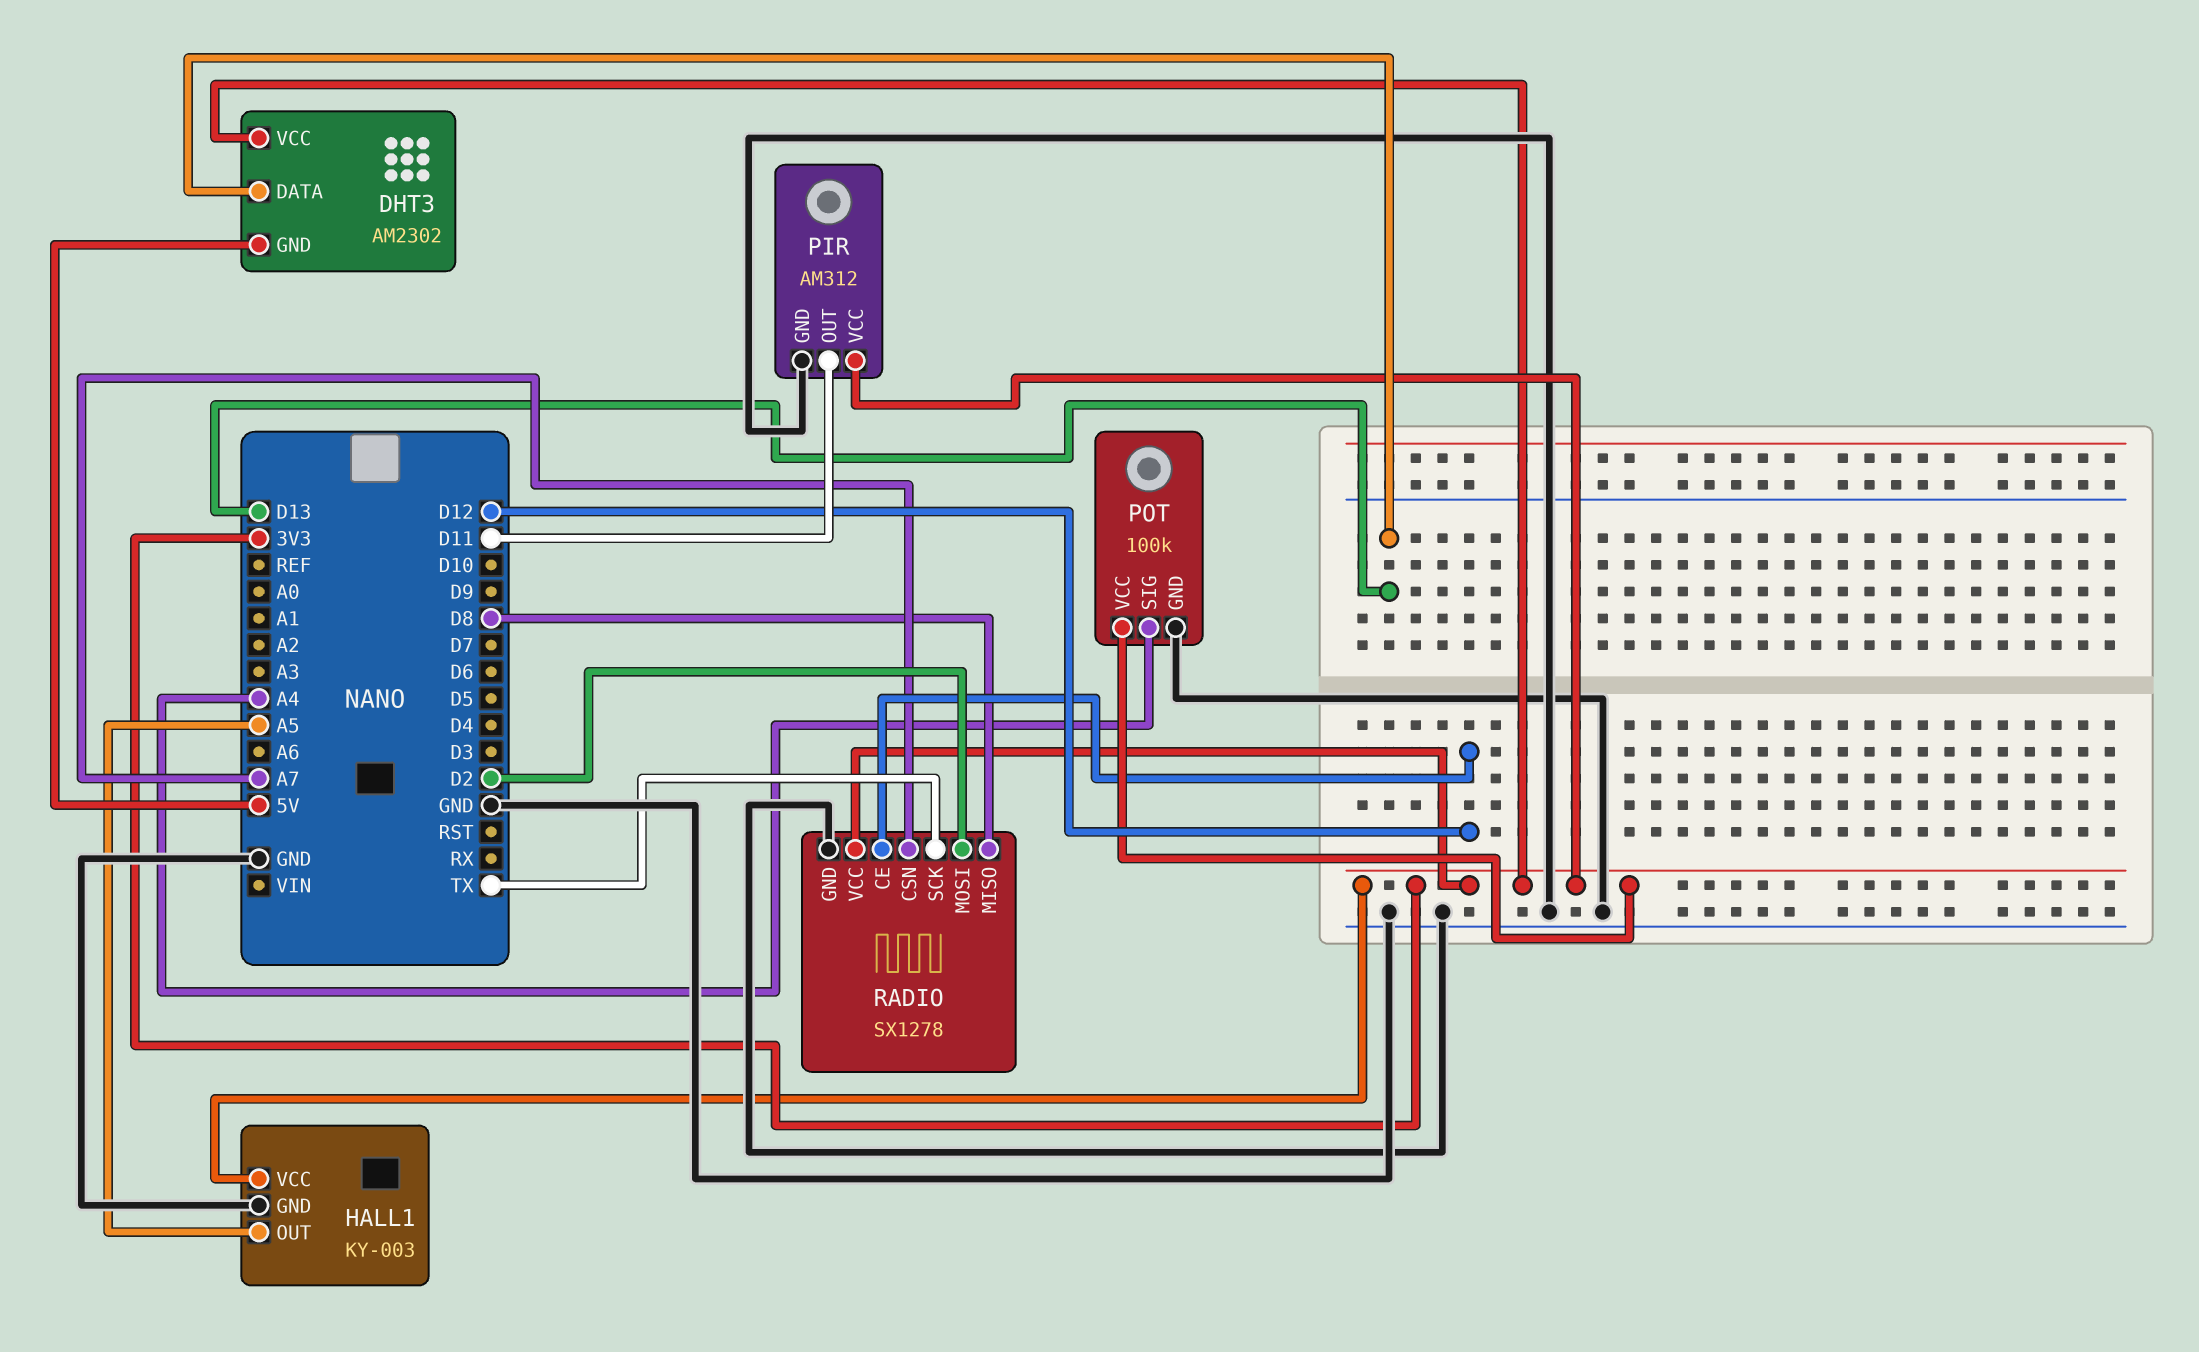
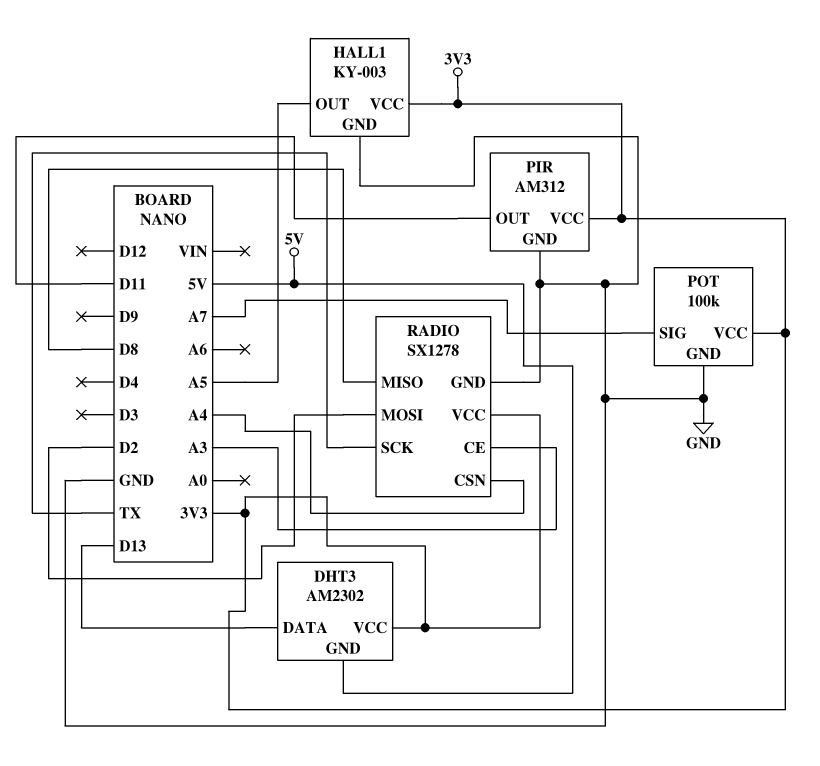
POT pin SIG: A4 -> A7
RADIO pin CE: D12 -> A3
RADIO pin CSN: A7 -> A4

